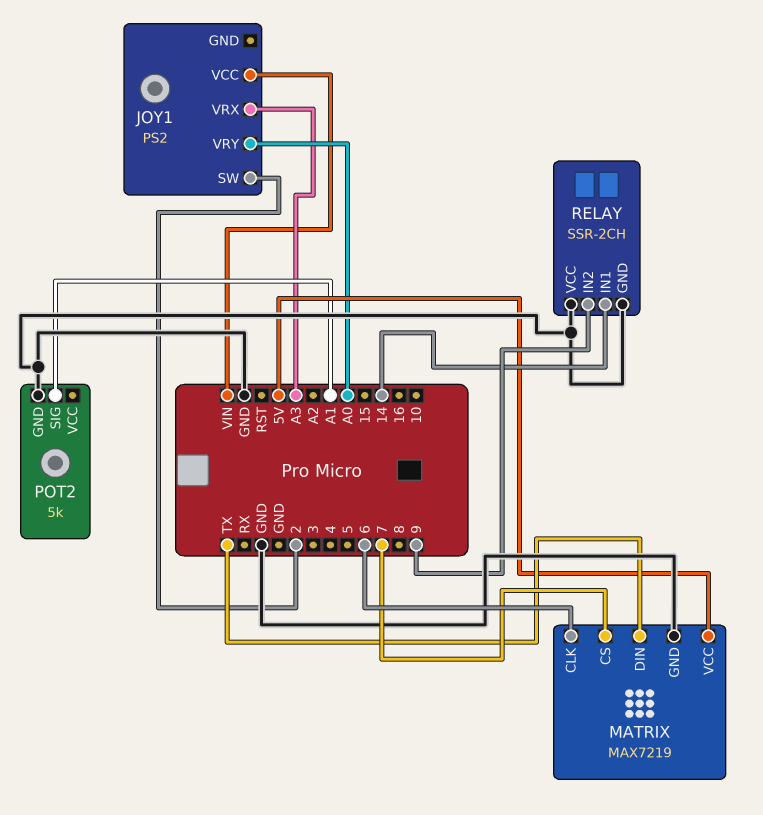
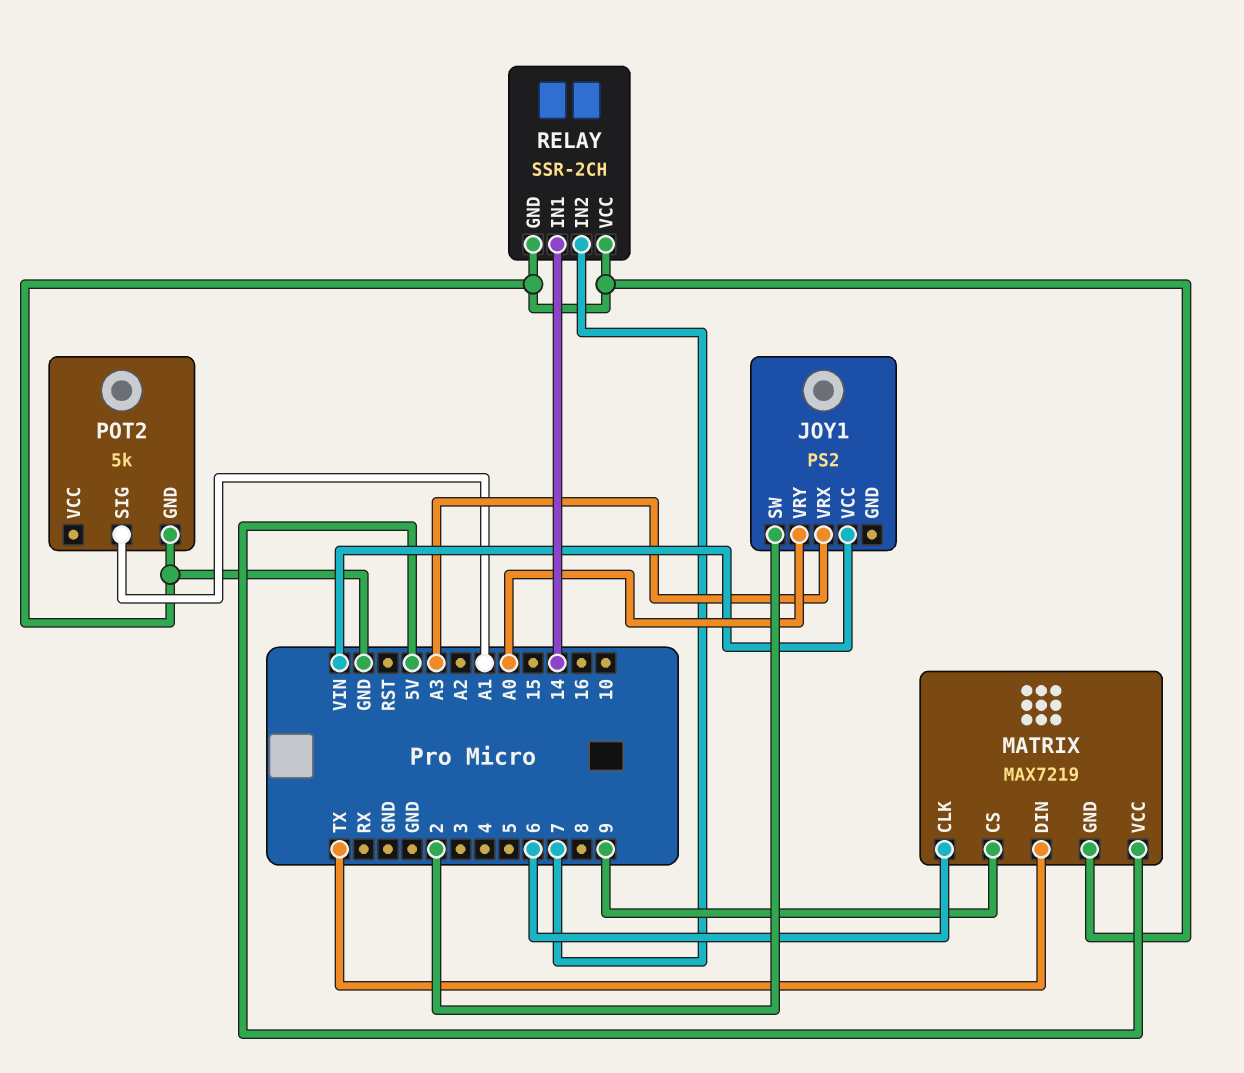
MATRIX pin CS: 7 -> 9
RELAY pin IN2: 9 -> 7

